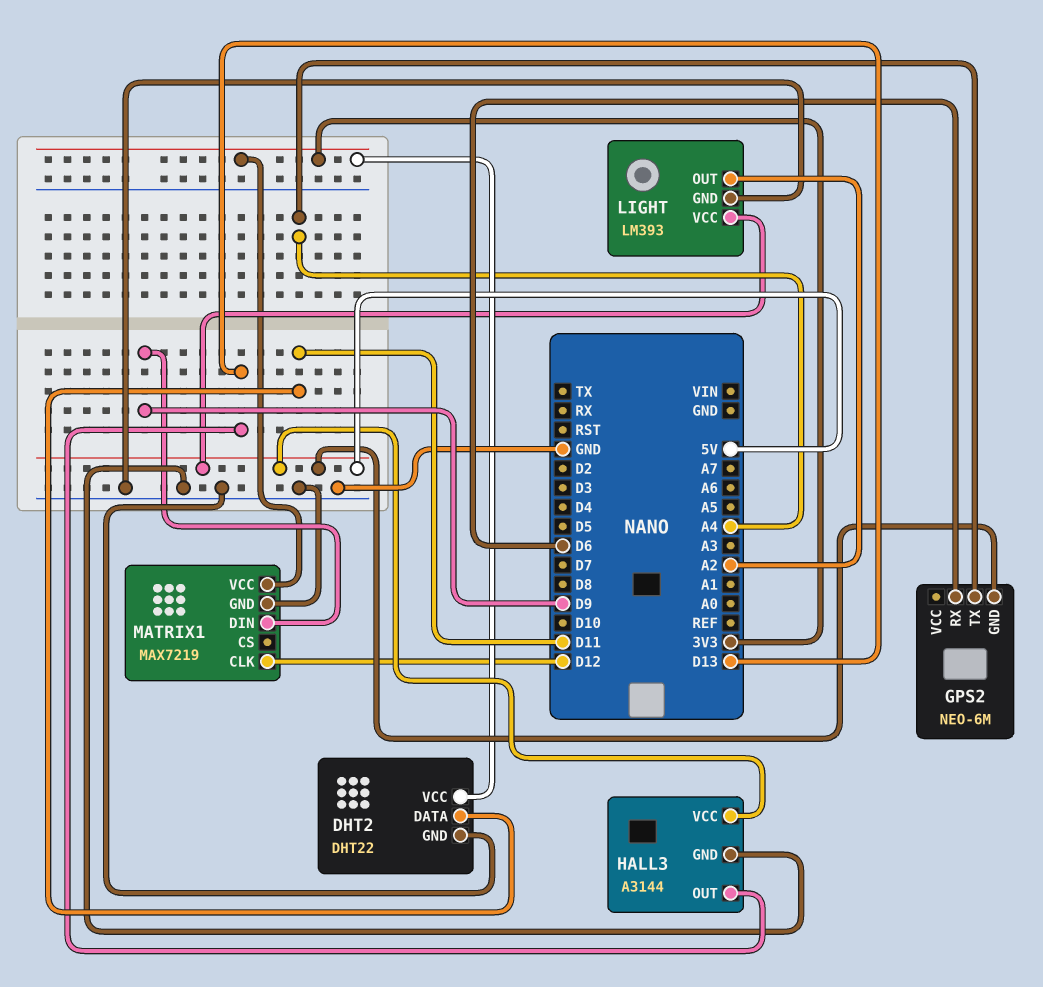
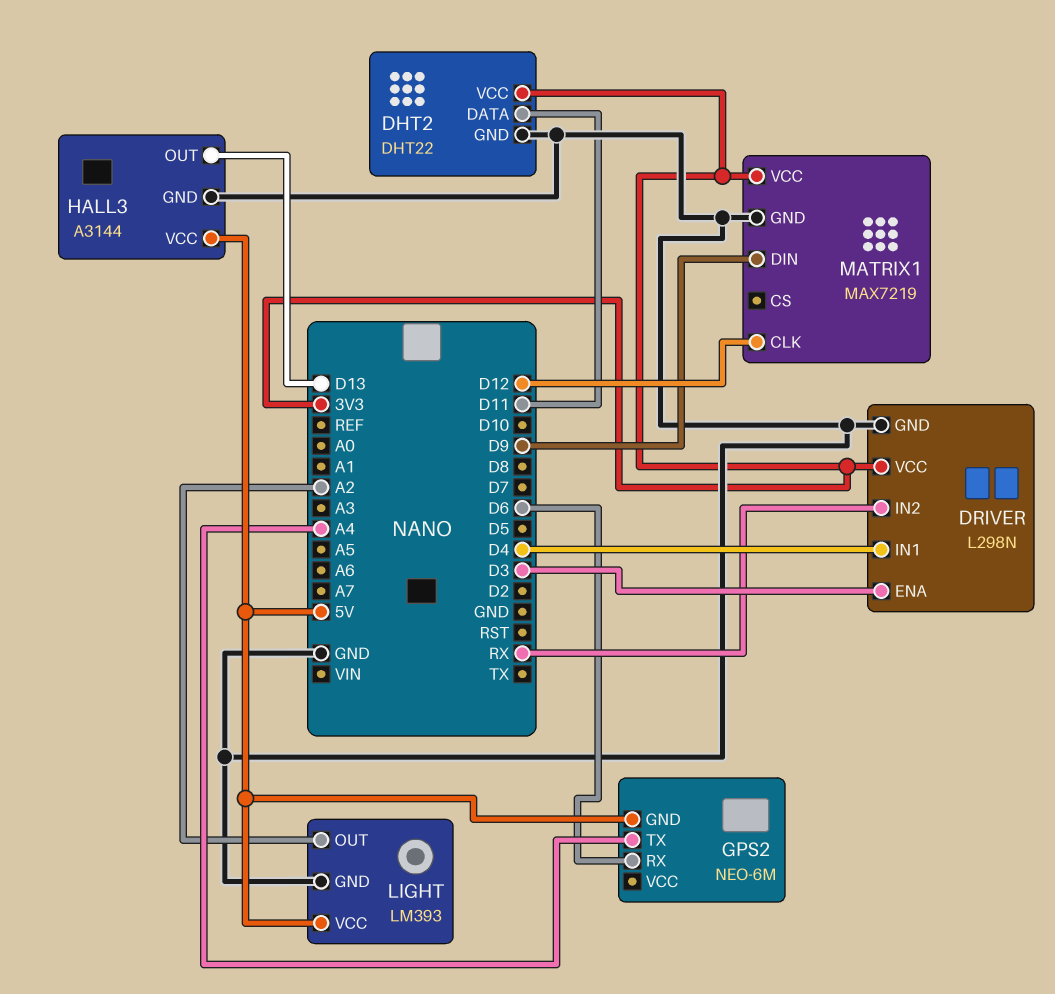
DRIVER: none -> L298N
DRIVER pin ENA: none -> D3
DRIVER pin GND: none -> GND
DRIVER pin IN1: none -> D4
DRIVER pin IN2: none -> RX
DRIVER pin VCC: none -> 3V3

